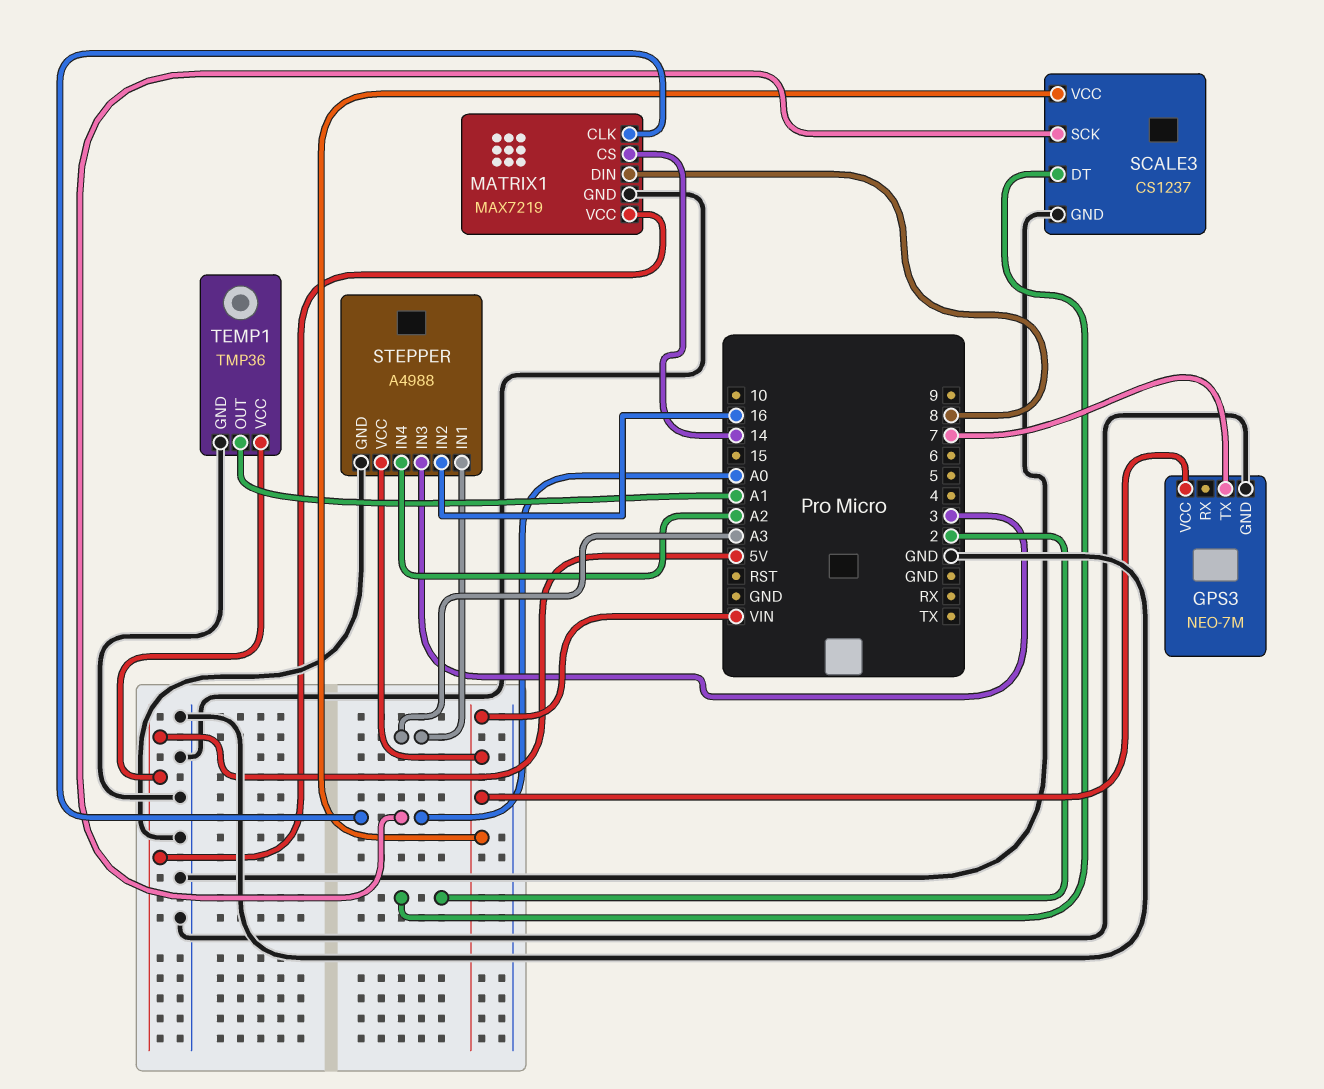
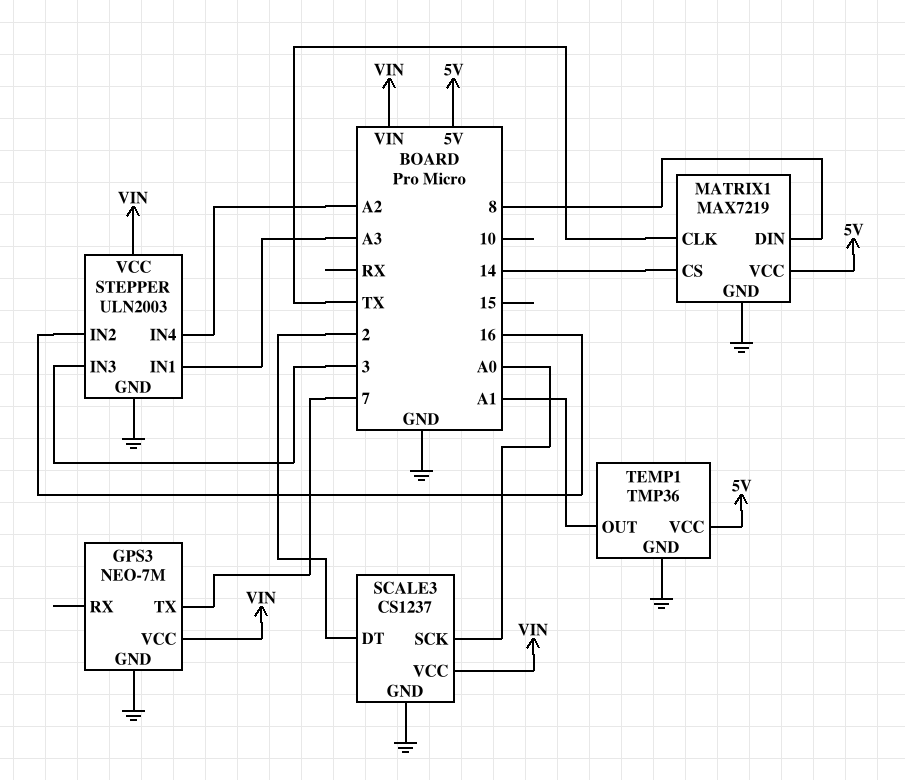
MATRIX1 pin CLK: A0 -> TX
STEPPER: A4988 -> ULN2003

